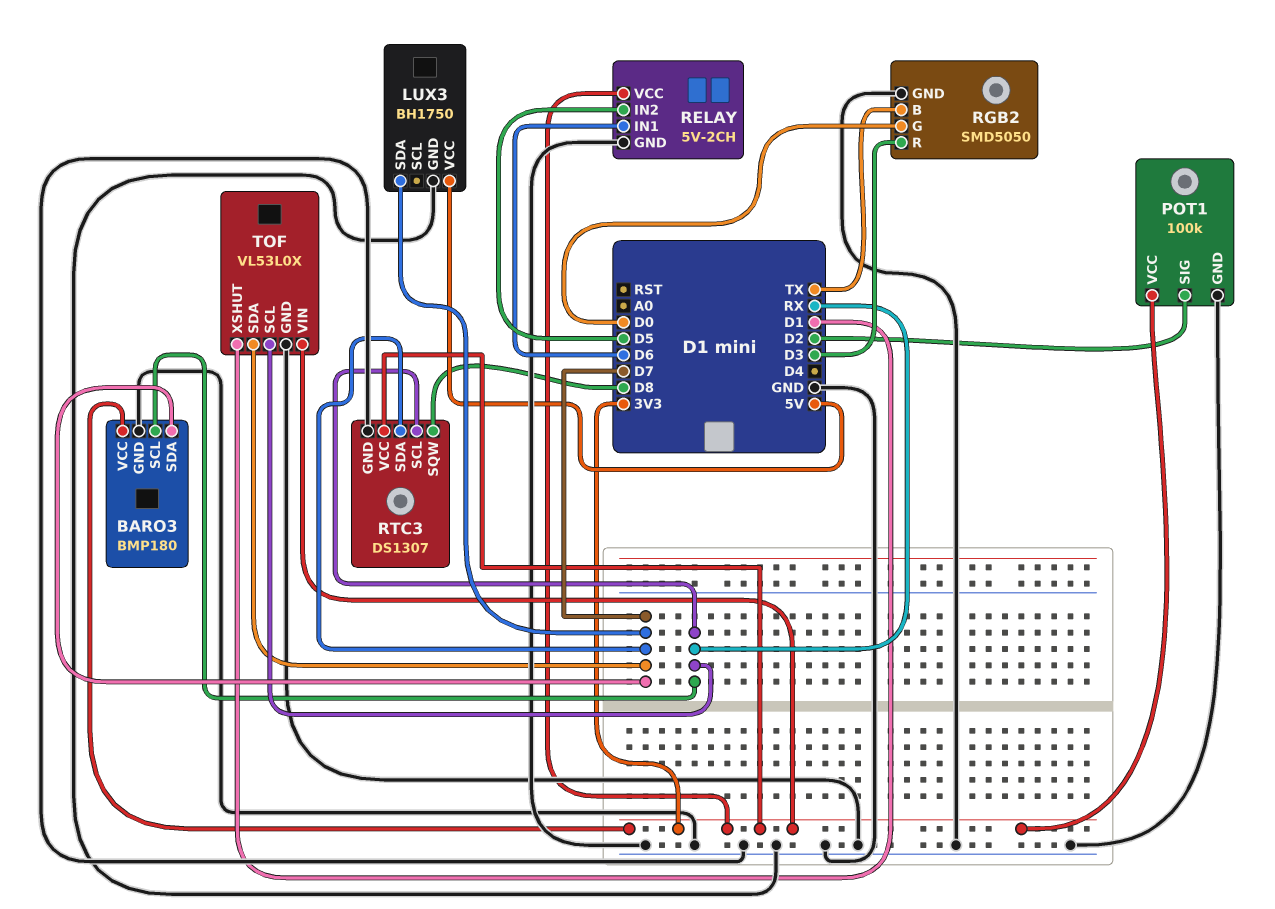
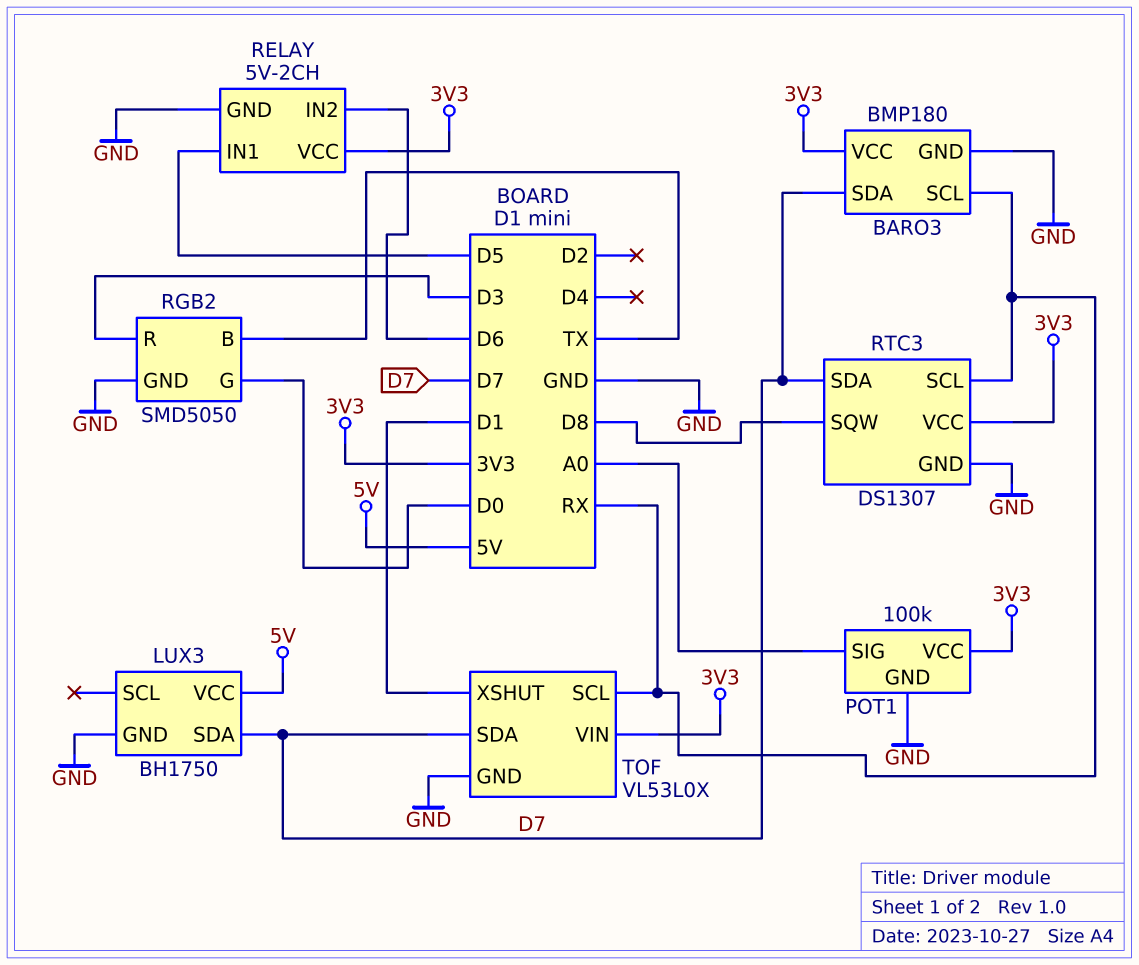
POT1 pin SIG: D2 -> A0
RELAY pin IN1: D6 -> D5
RELAY pin IN2: D5 -> D6

